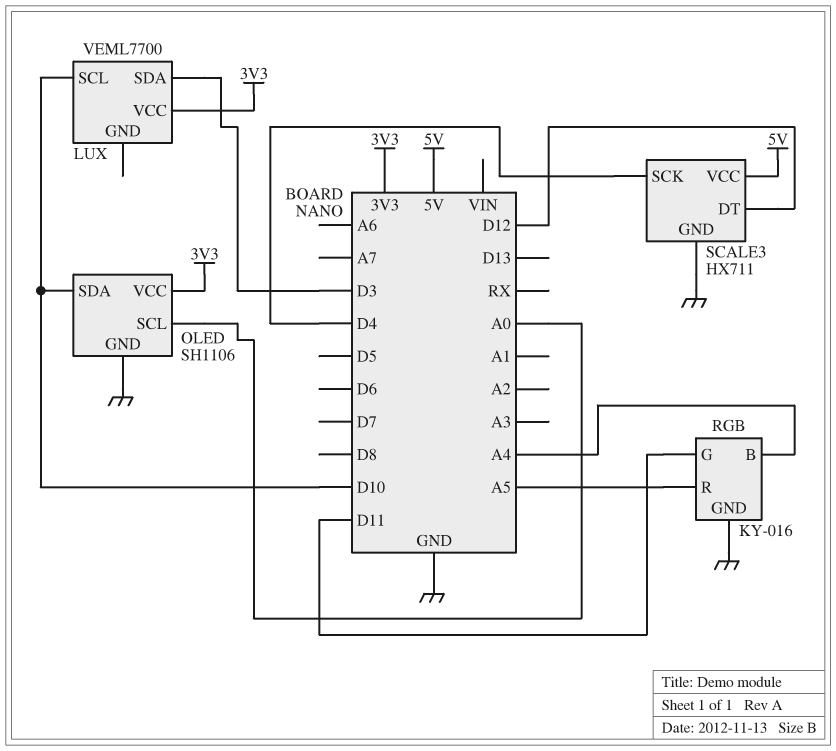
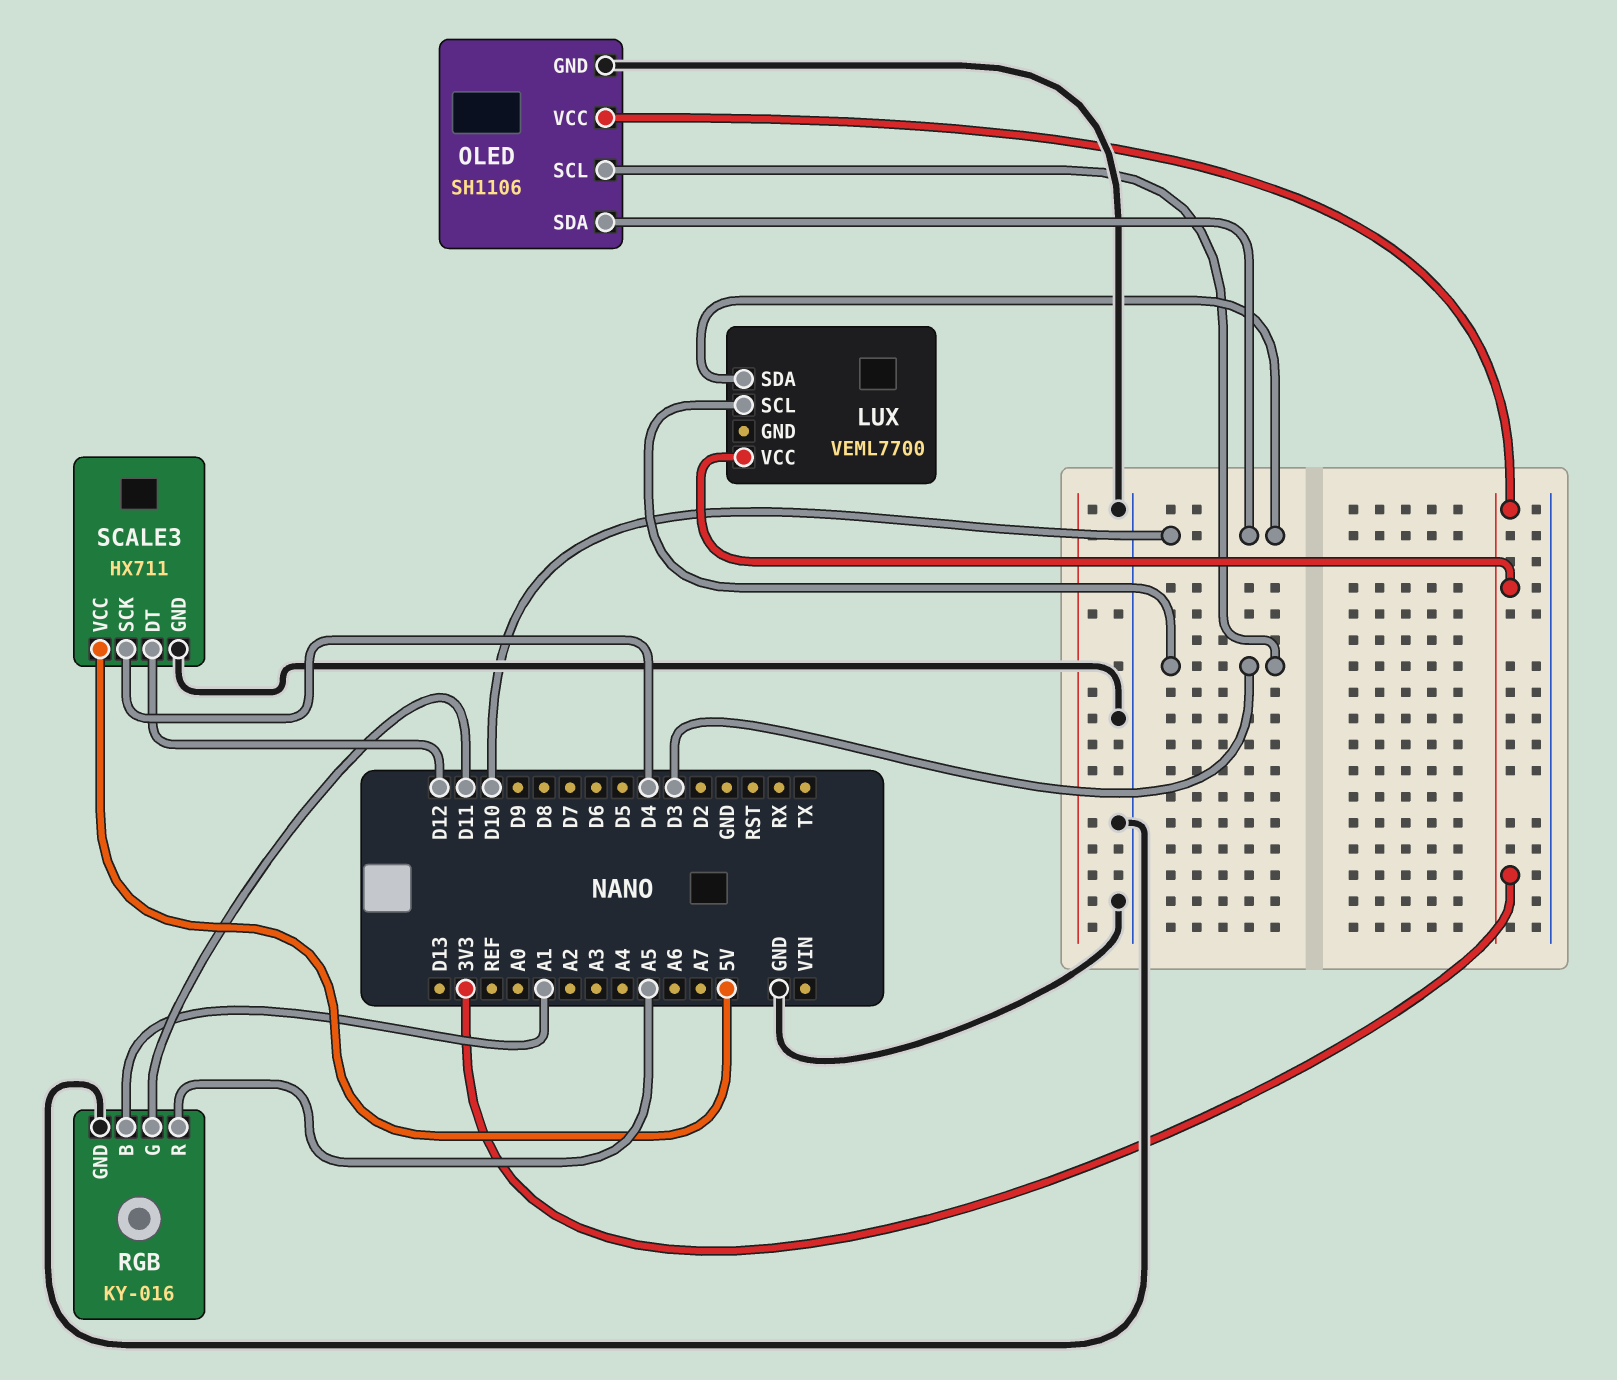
LUX pin SCL: D10 -> D3
LUX pin SDA: D3 -> D10
OLED pin SCL: A0 -> D3
RGB pin B: A4 -> A1

